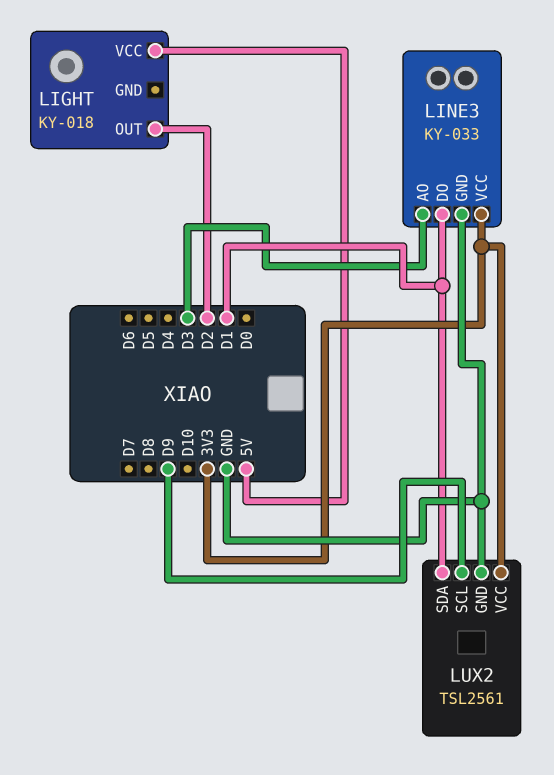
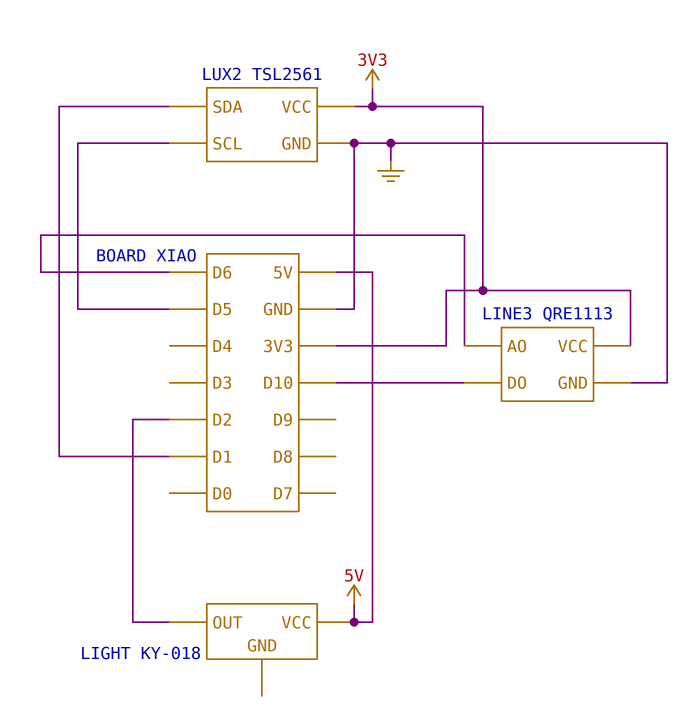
LINE3: KY-033 -> QRE1113
LINE3 pin AO: D3 -> D6
LINE3 pin DO: D1 -> D10
LUX2 pin SCL: D9 -> D5

